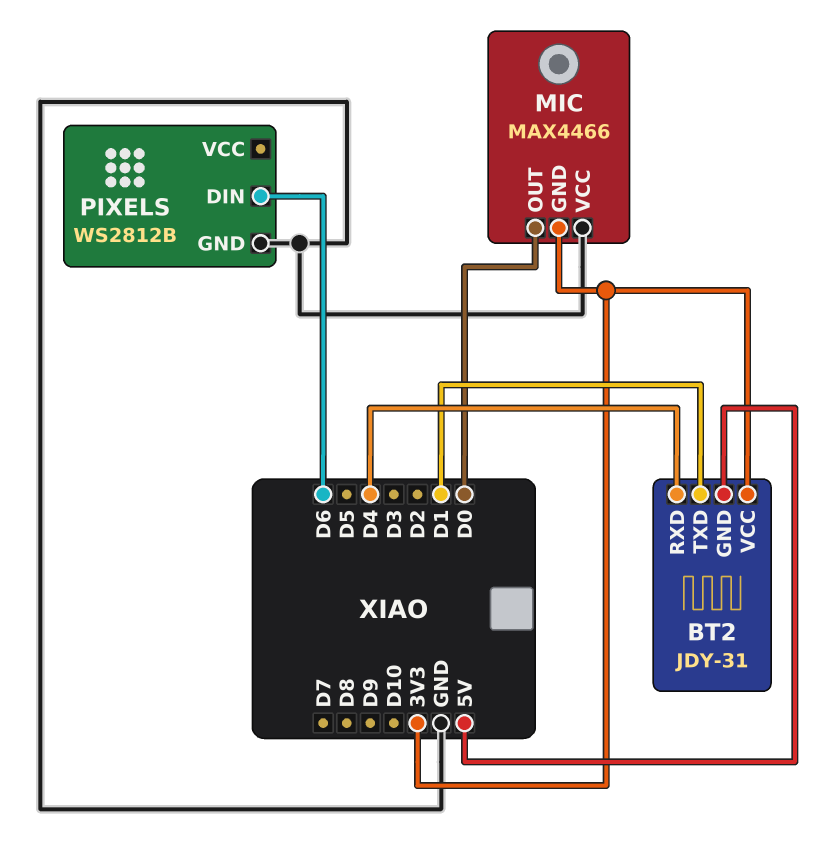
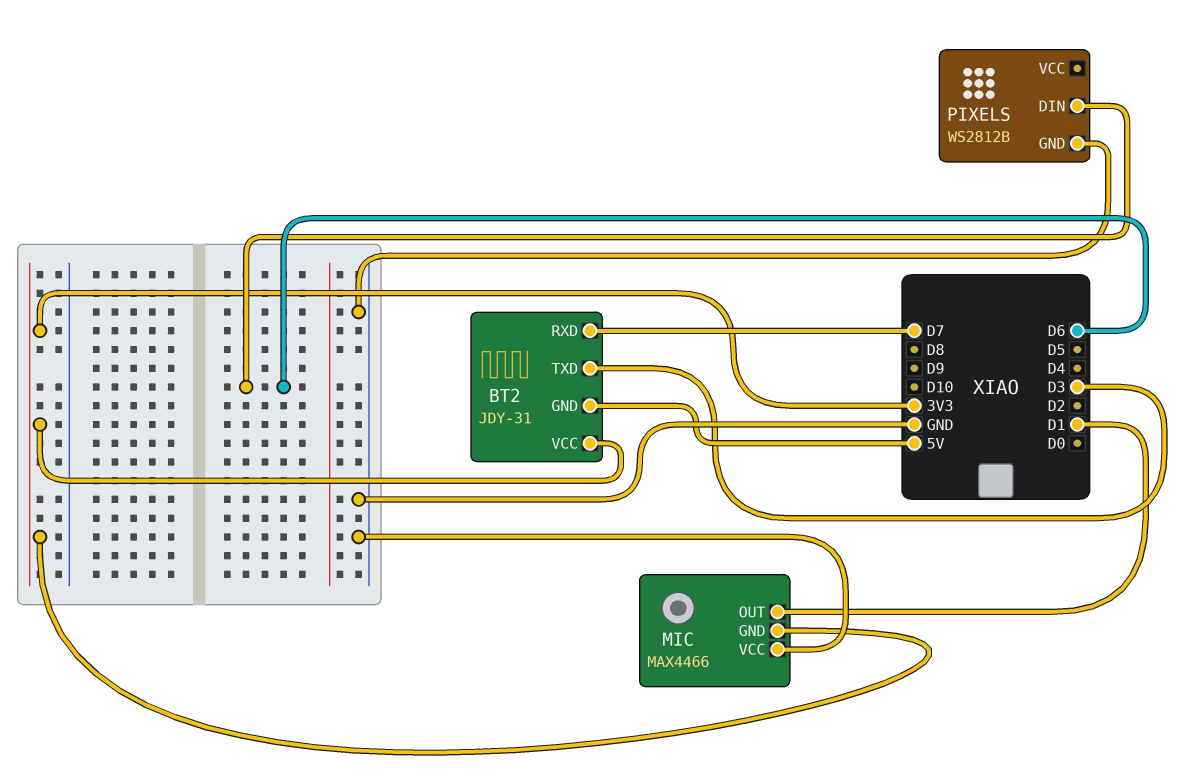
BT2 pin RXD: D4 -> D7
BT2 pin TXD: D1 -> D3
MIC pin OUT: D0 -> D1

